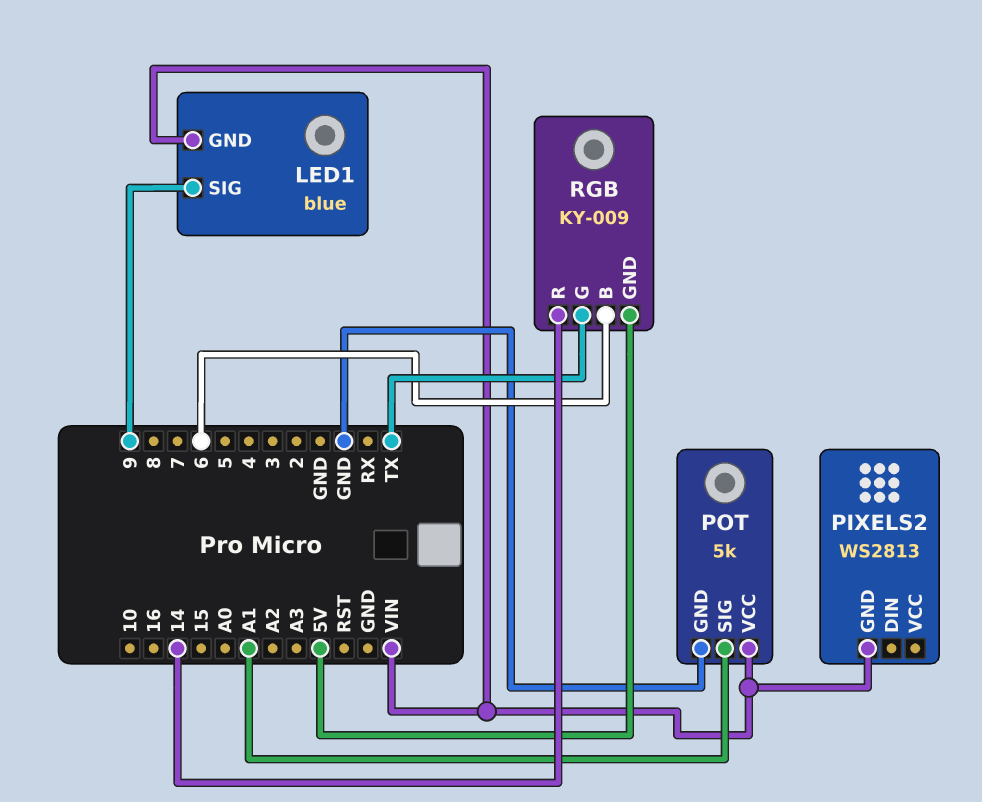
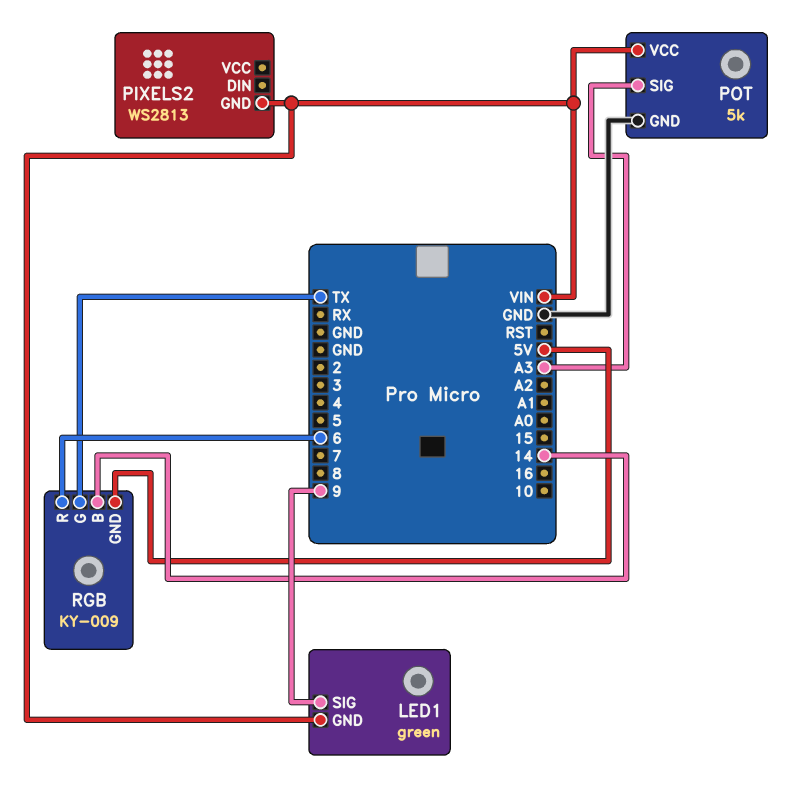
LED1: blue -> green
POT pin SIG: A1 -> A3
RGB pin B: 6 -> 14
RGB pin R: 14 -> 6

